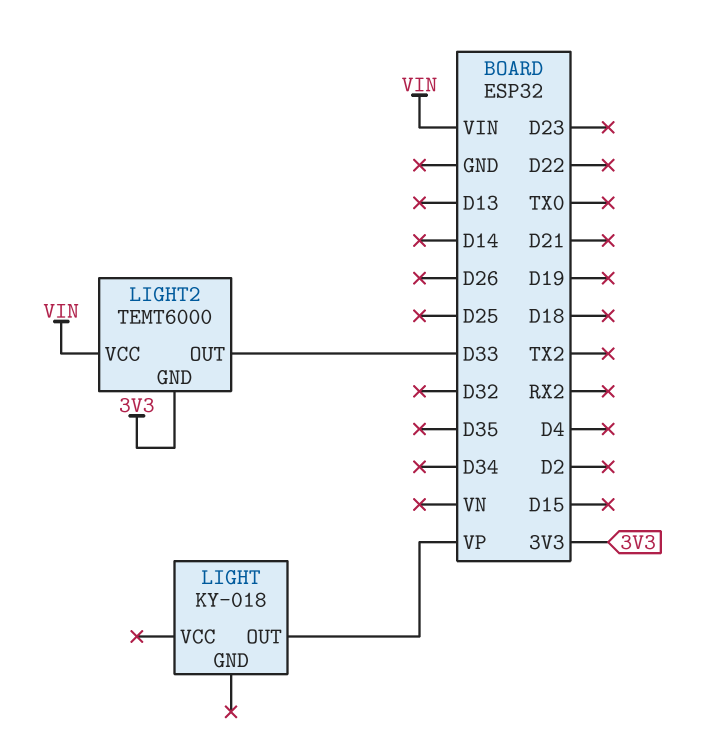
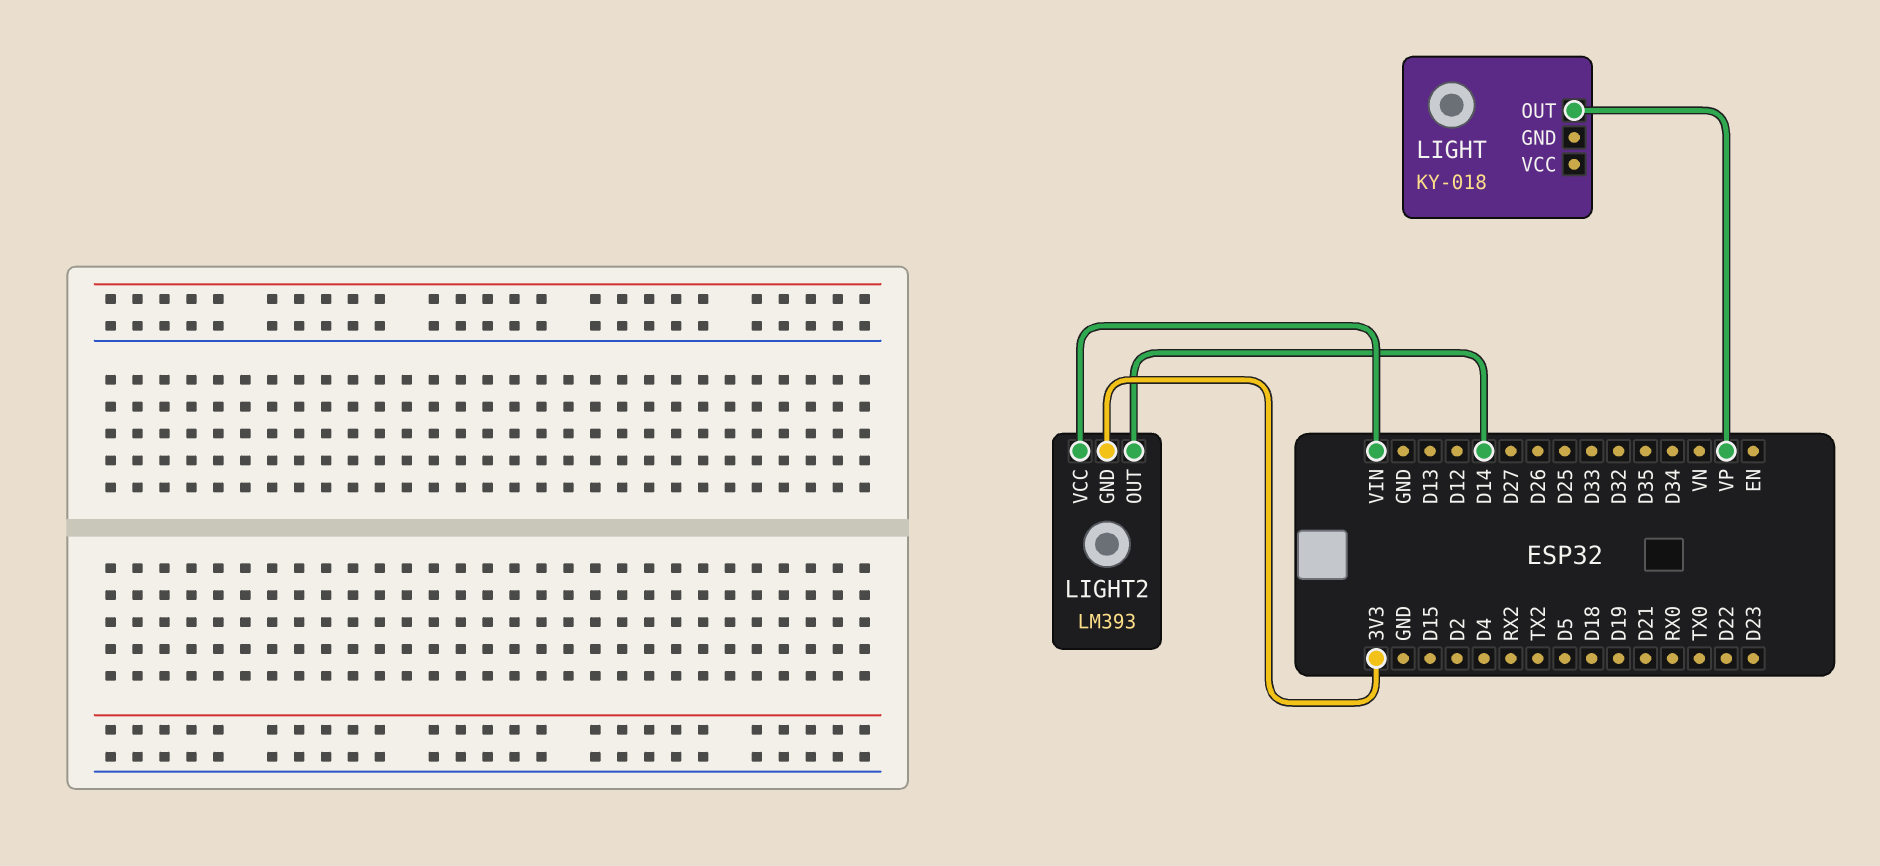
LIGHT2: TEMT6000 -> LM393
LIGHT2 pin OUT: D33 -> D14

